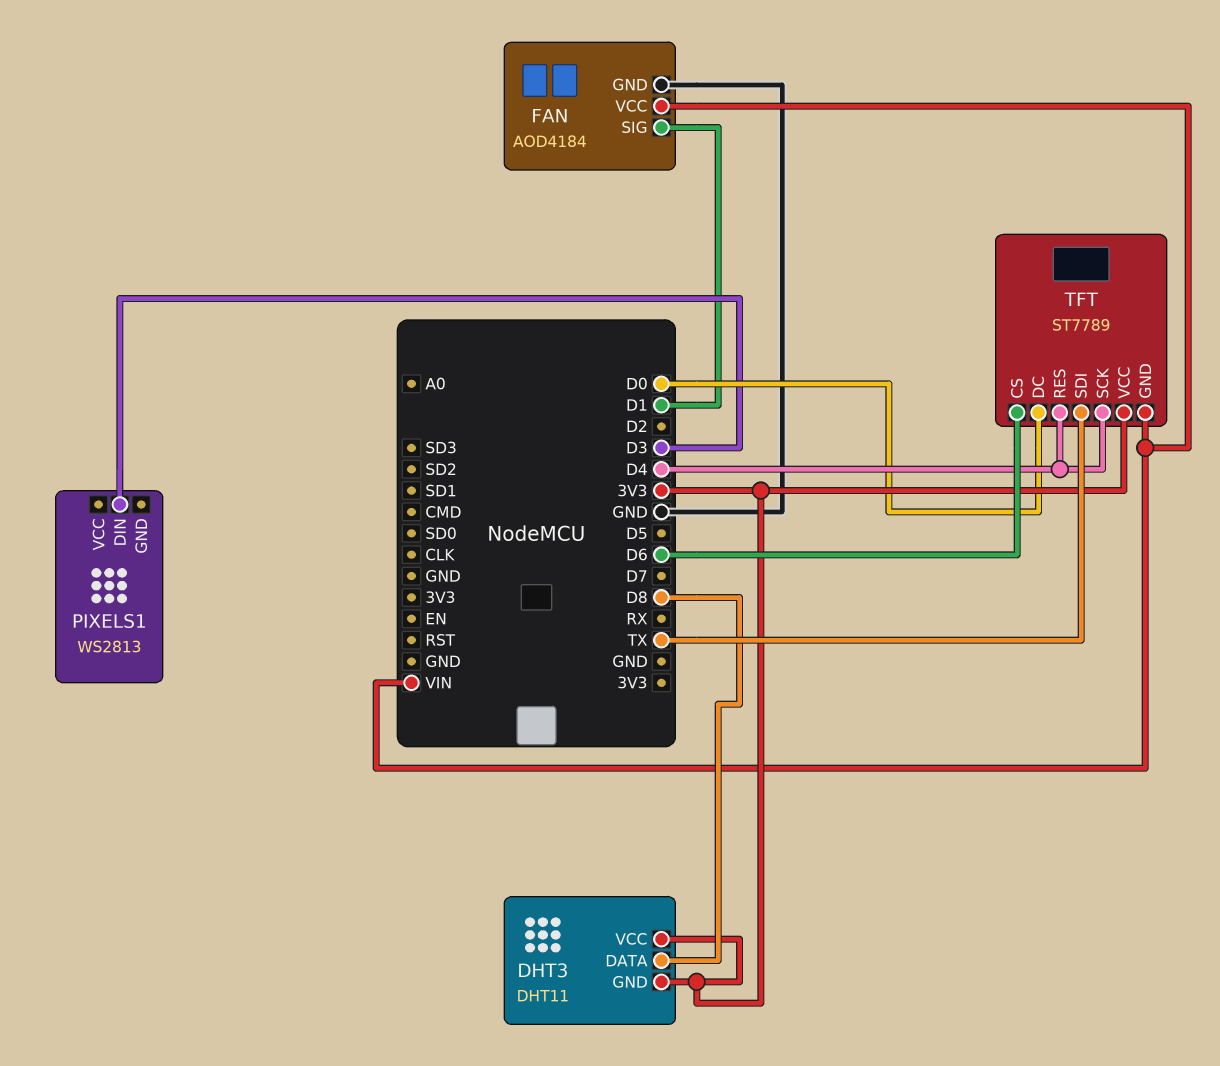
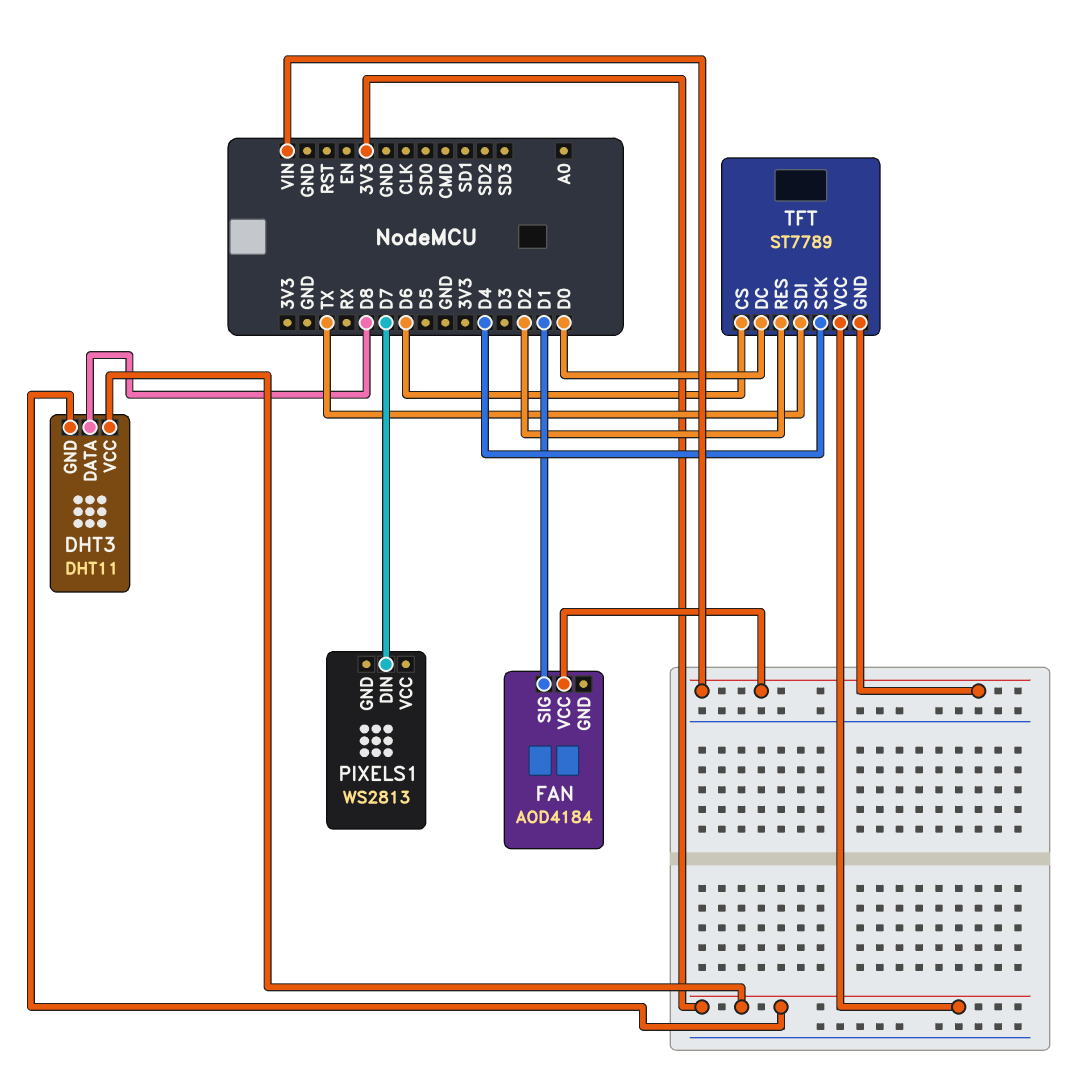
FAN pin GND: GND -> none
PIXELS1 pin DIN: D3 -> D7
TFT pin RES: D4 -> D2

